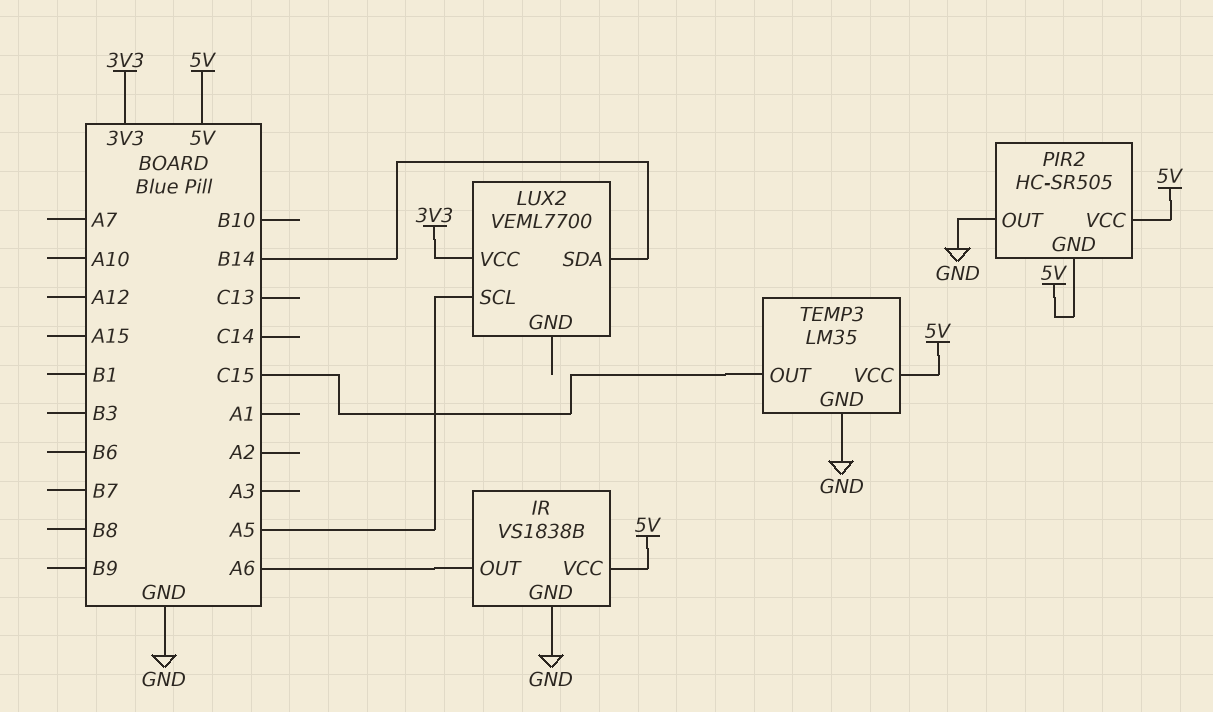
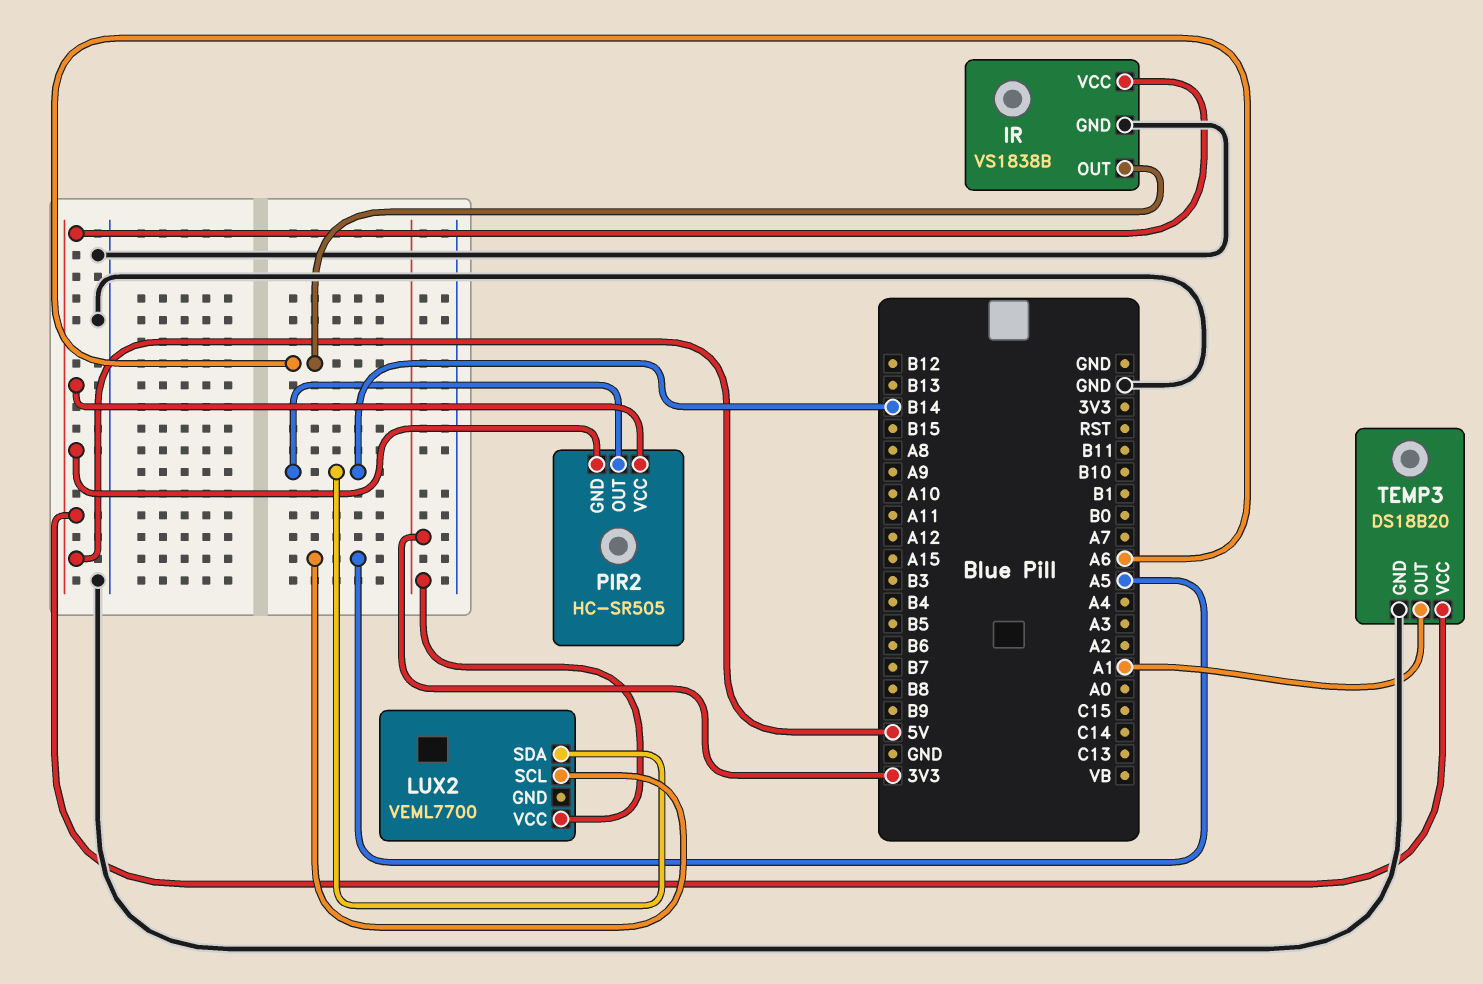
PIR2 pin OUT: GND -> B14
TEMP3: LM35 -> DS18B20
TEMP3 pin OUT: C15 -> A1

